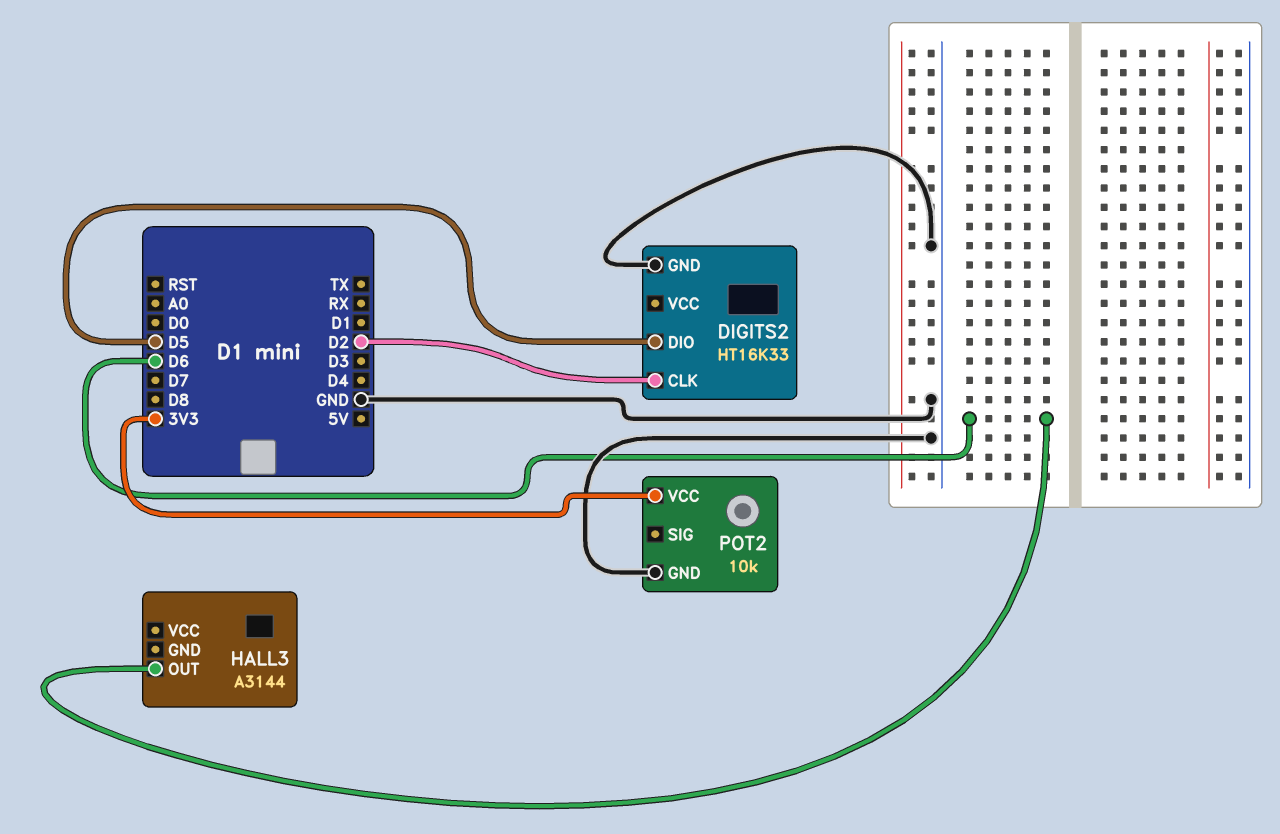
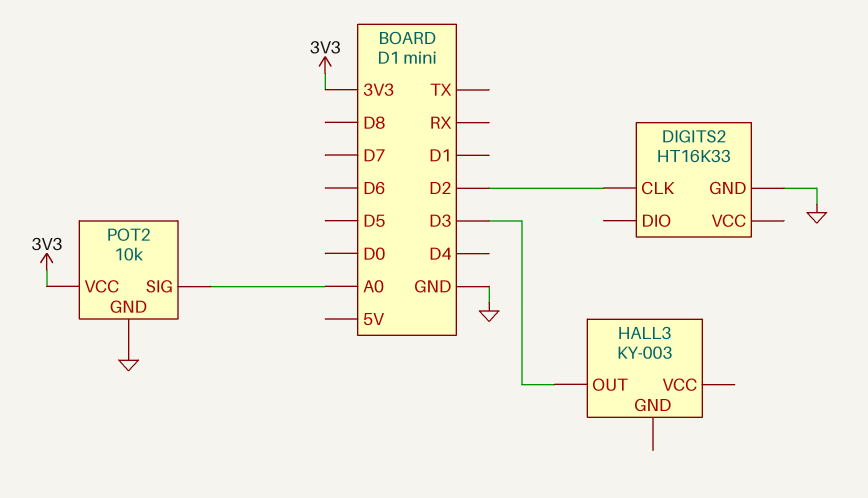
DIGITS2 pin DIO: D5 -> none
HALL3: A3144 -> KY-003
HALL3 pin OUT: D6 -> D3
POT2 pin SIG: none -> A0

